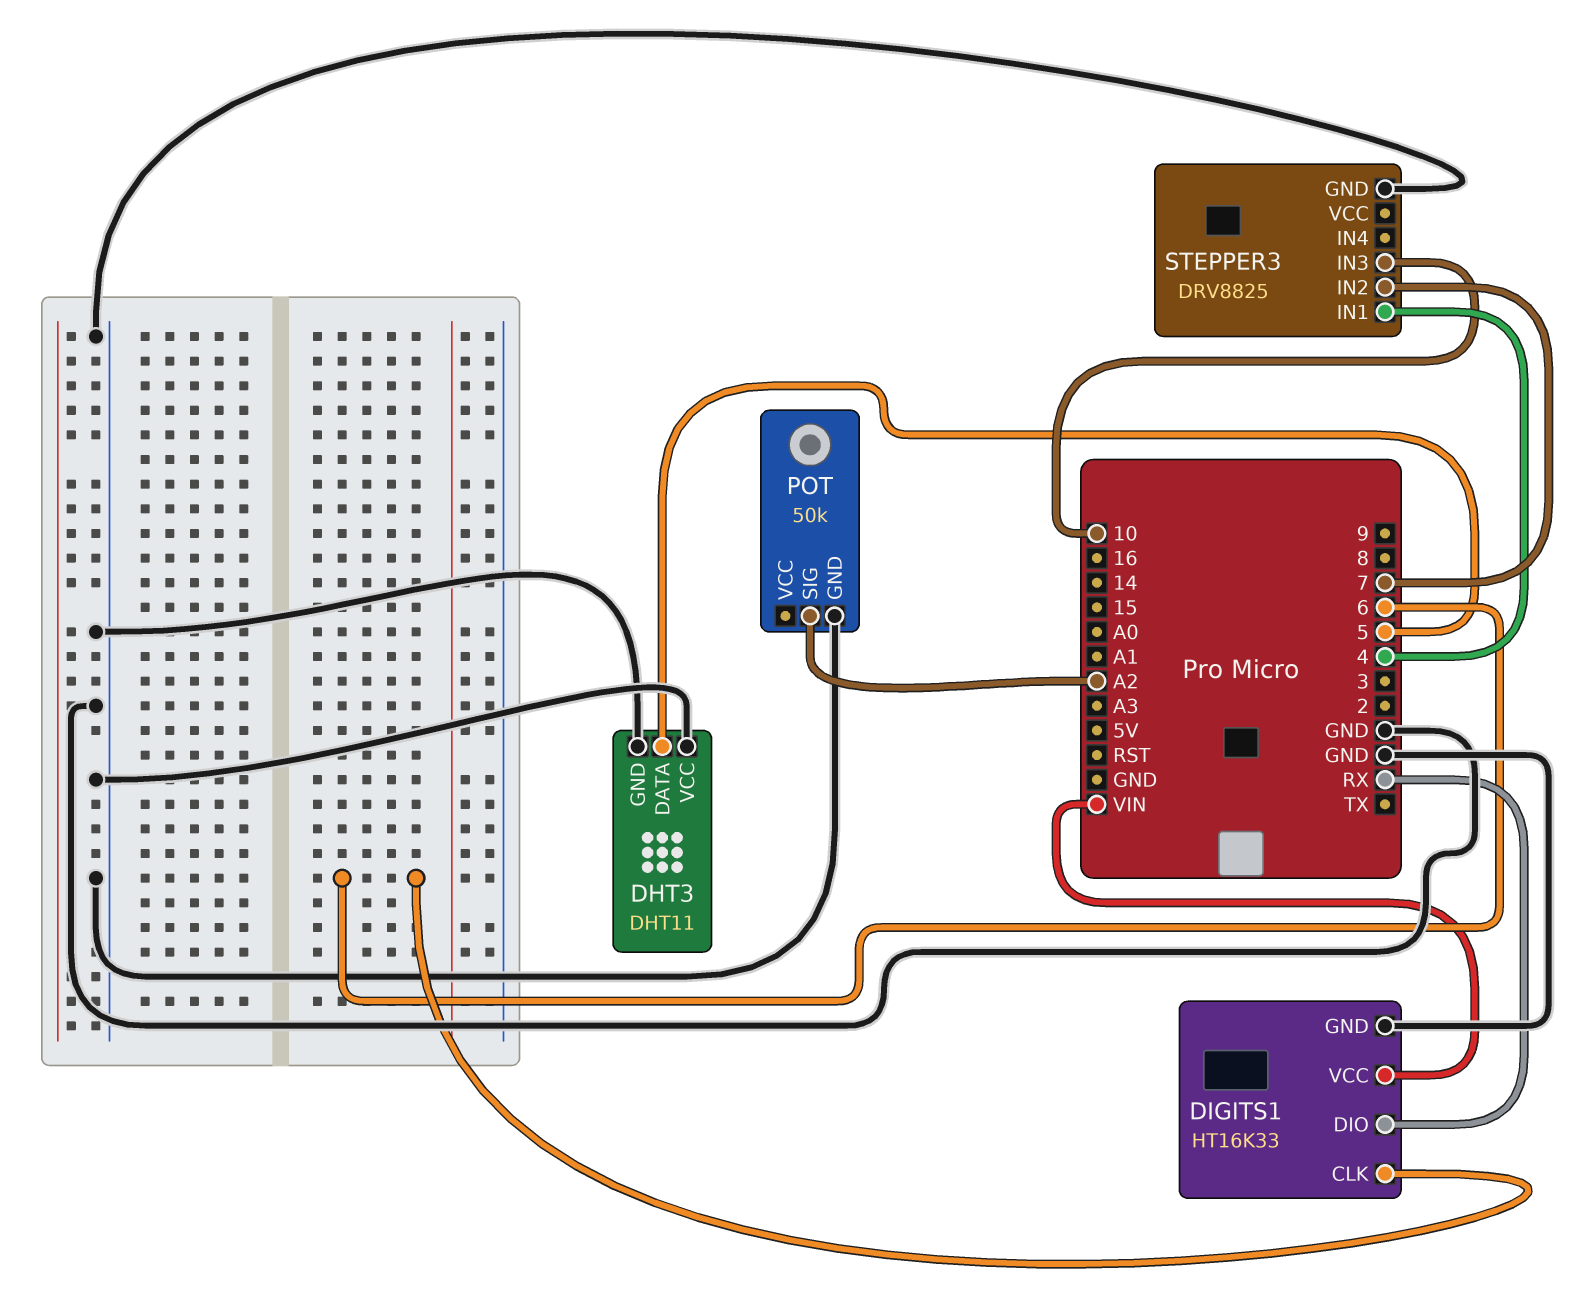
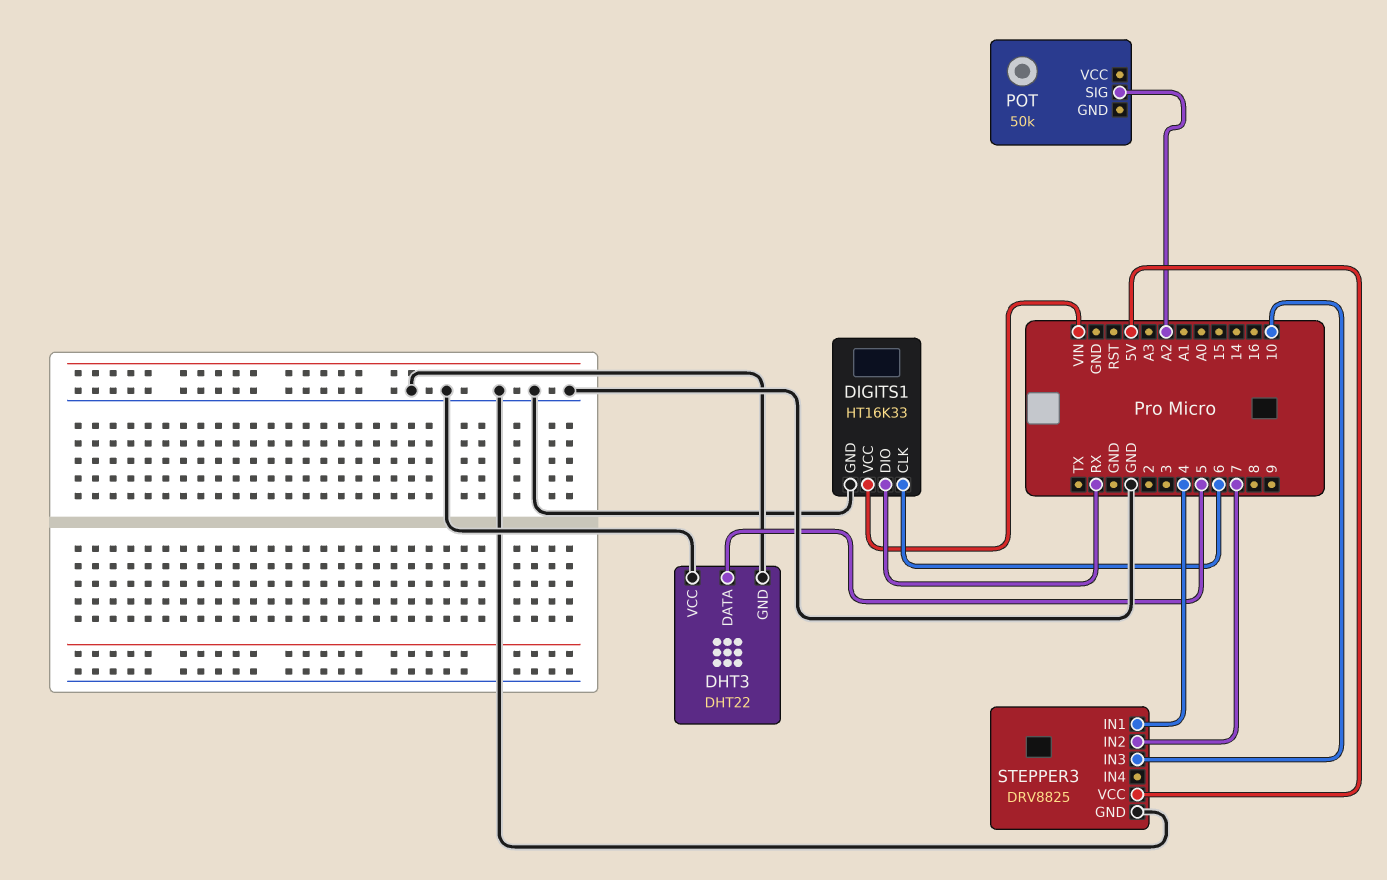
DHT3: DHT11 -> DHT22
POT pin GND: GND -> none
STEPPER3 pin VCC: none -> 5V

